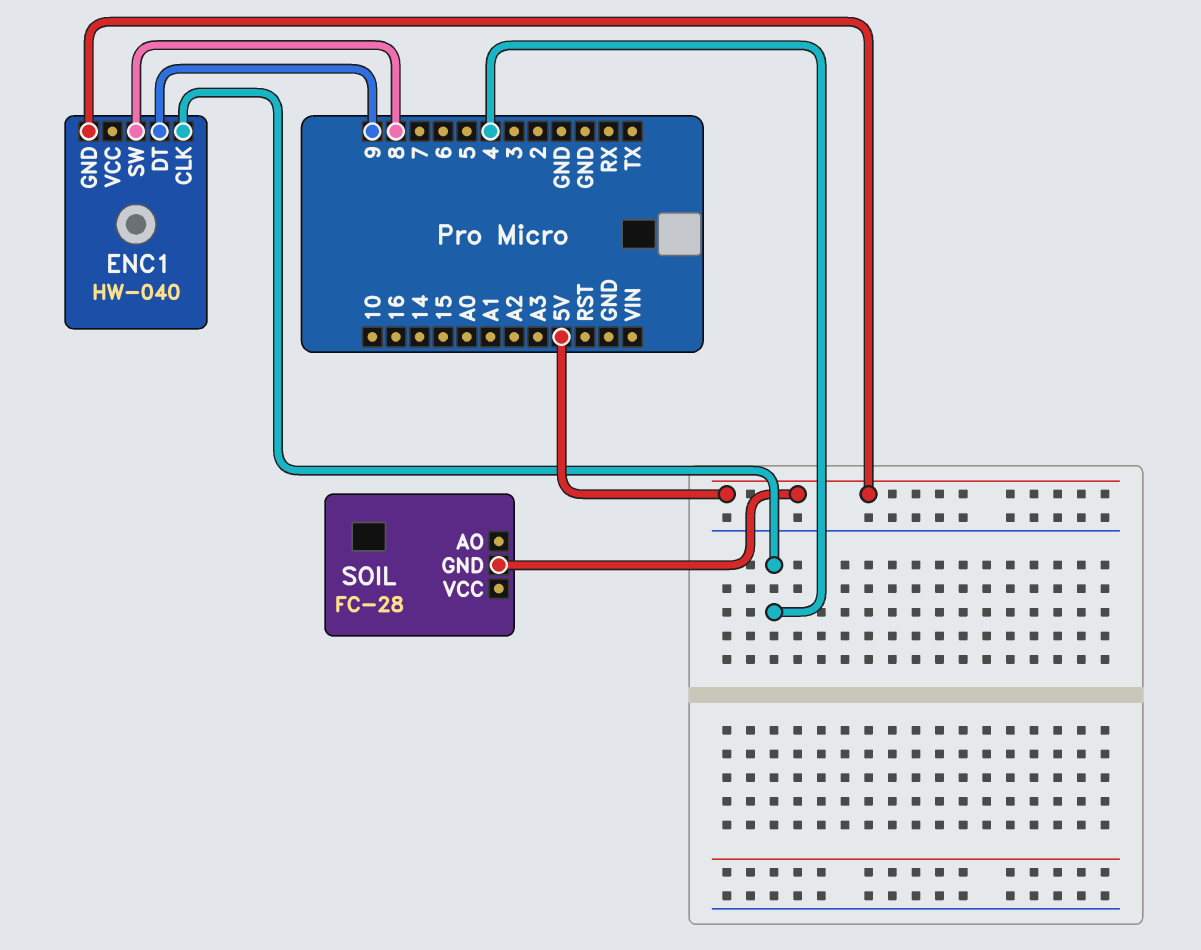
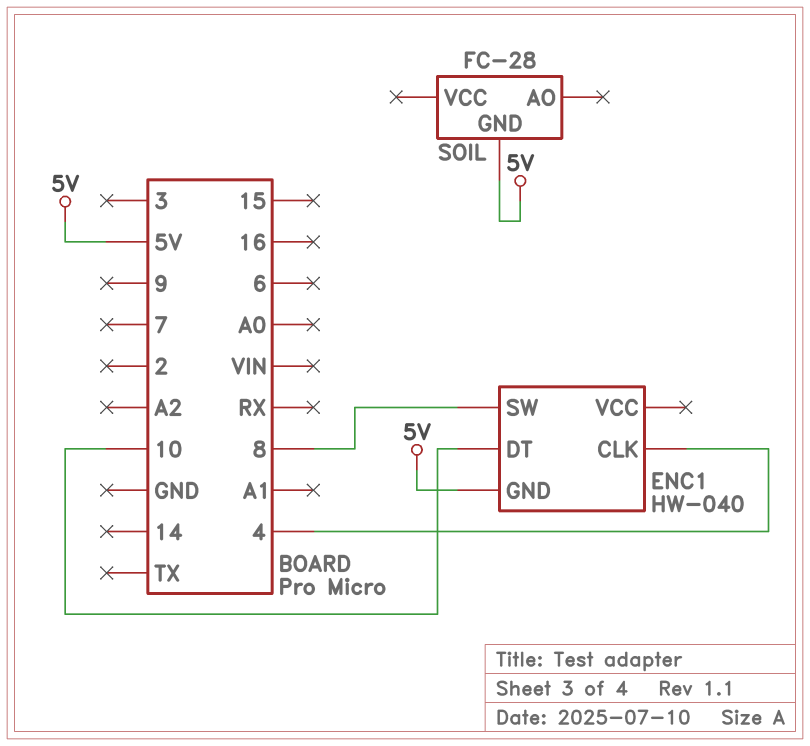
ENC1 pin DT: 9 -> 10

